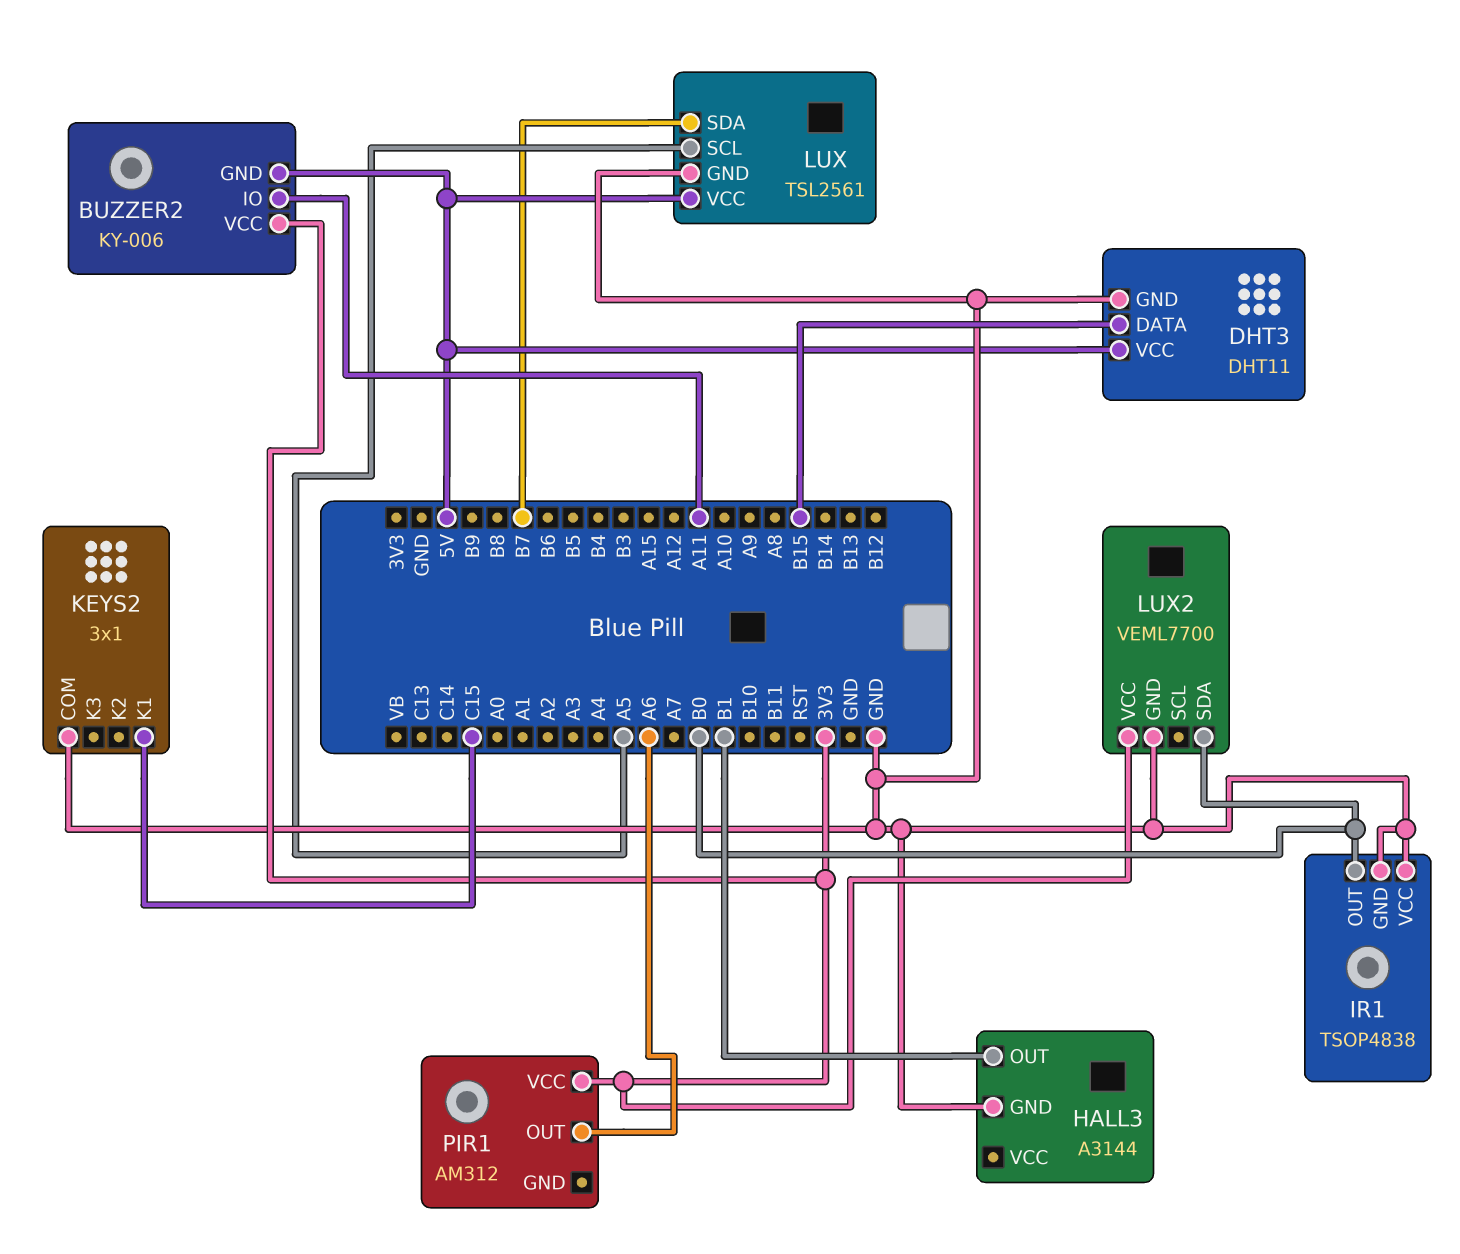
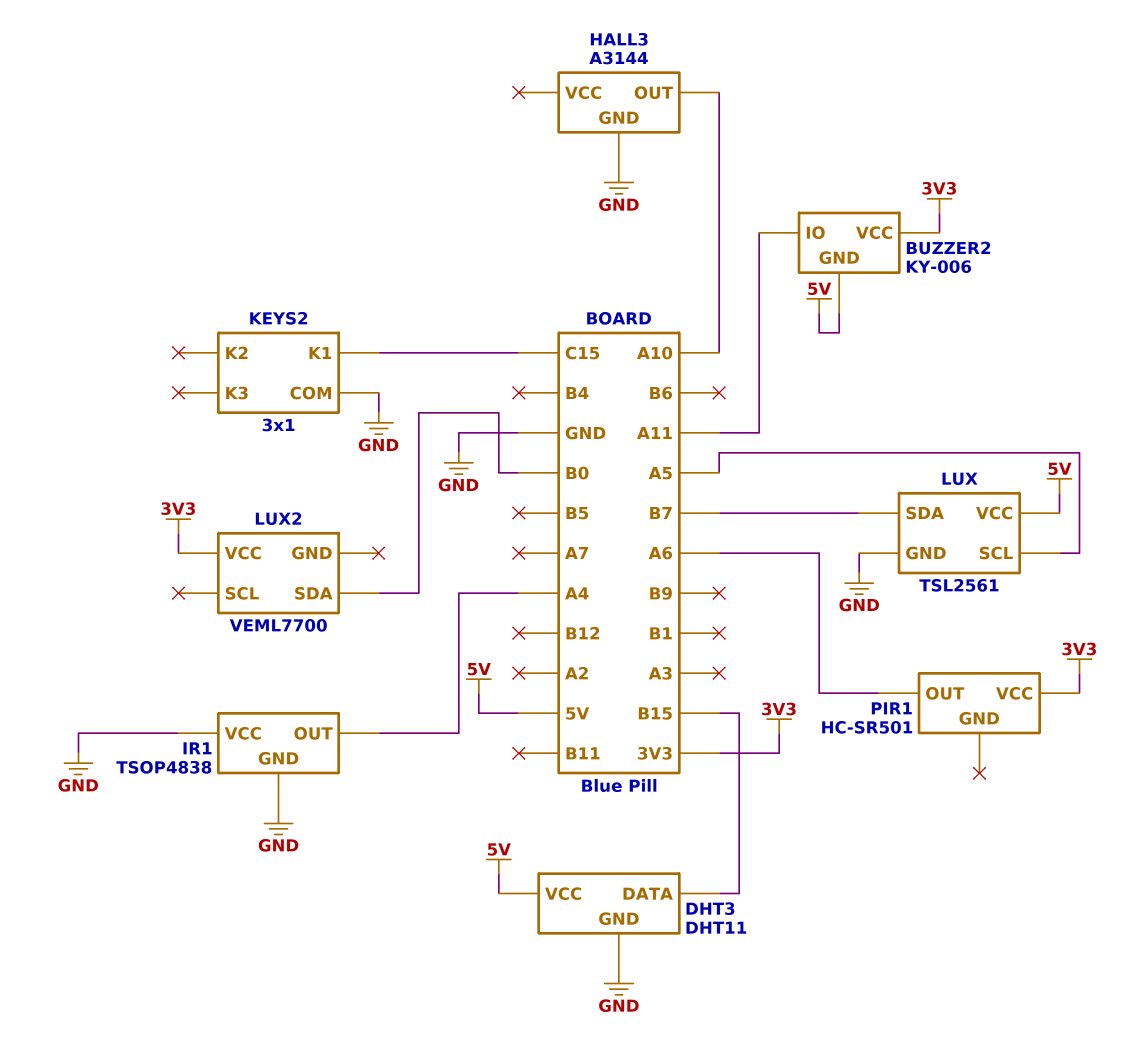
HALL3 pin OUT: B1 -> A10
IR1 pin OUT: B0 -> A4
LUX2 pin GND: GND -> none
PIR1: AM312 -> HC-SR501

